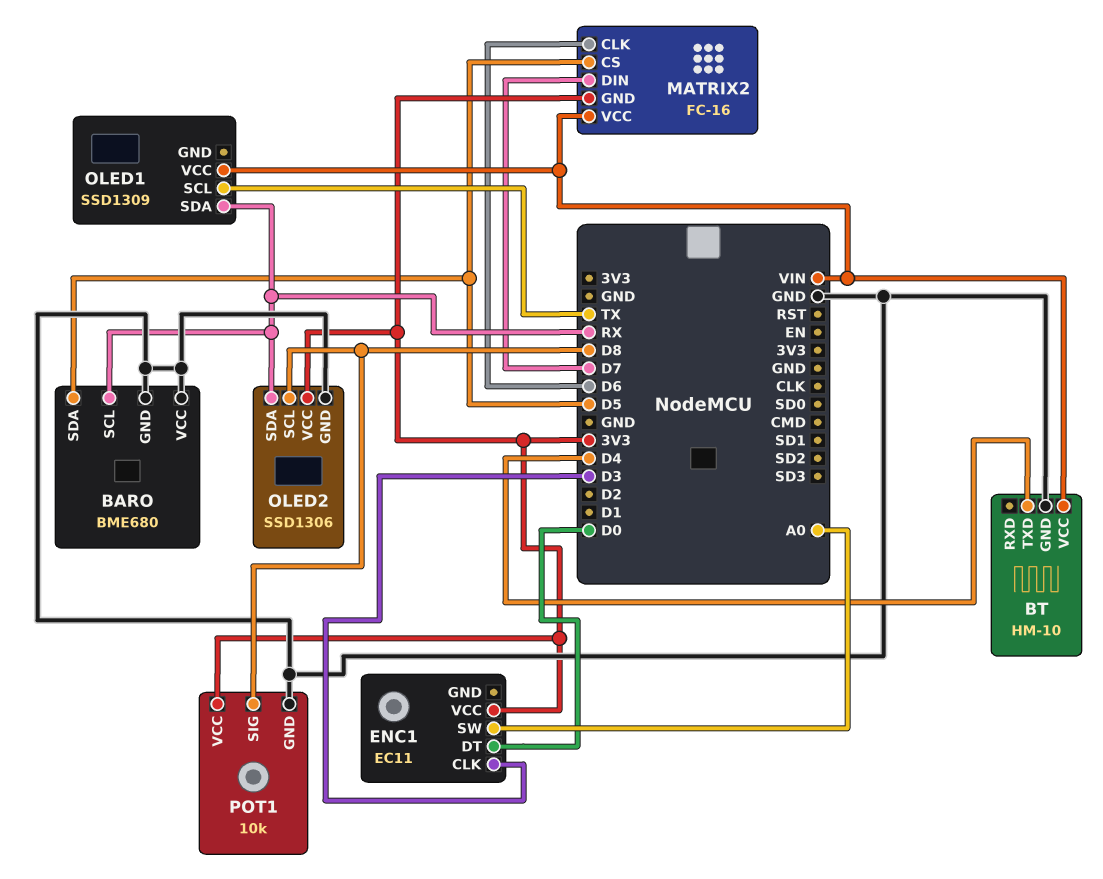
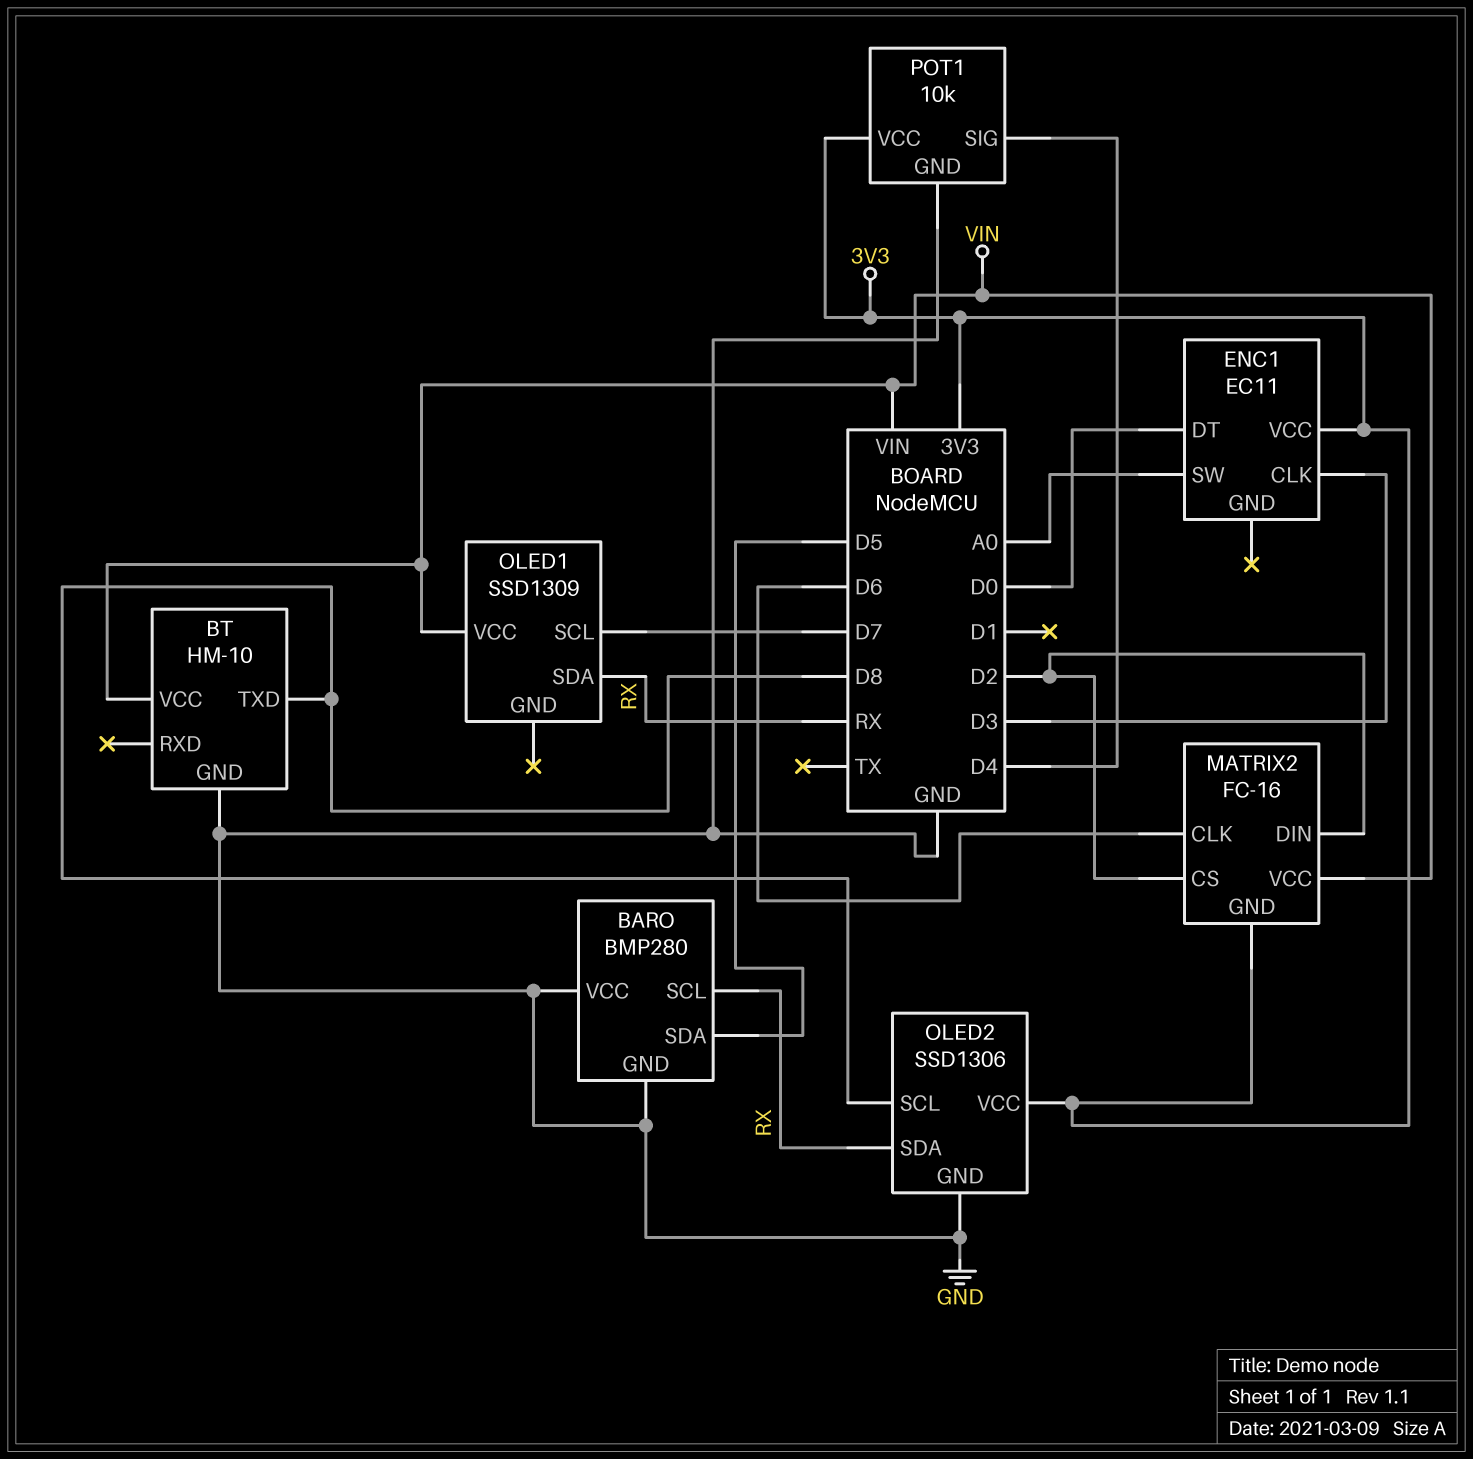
BARO: BME680 -> BMP280
BT pin TXD: D4 -> D8
MATRIX2 pin CS: D5 -> D2
MATRIX2 pin DIN: D7 -> D2
OLED1 pin SCL: TX -> D7
POT1 pin SIG: D8 -> D4

